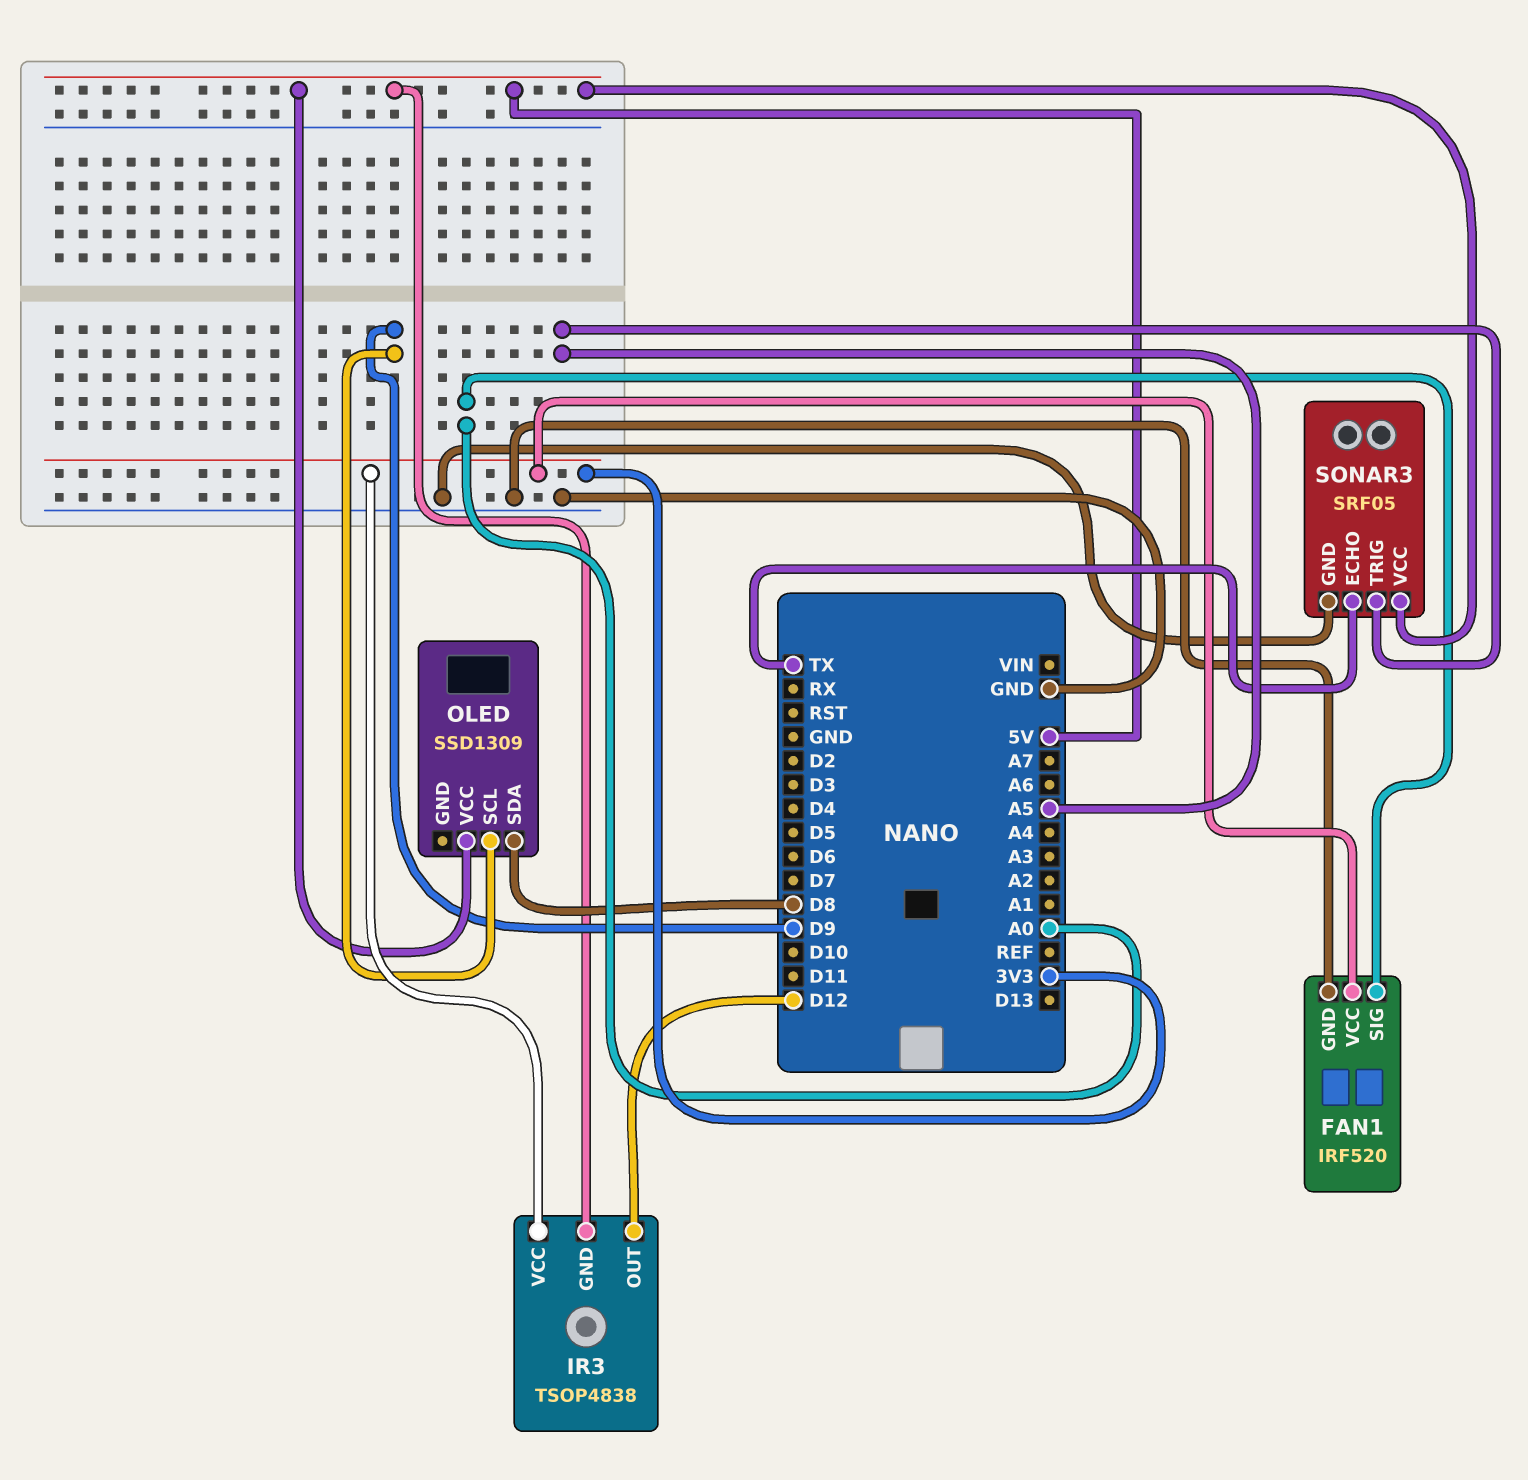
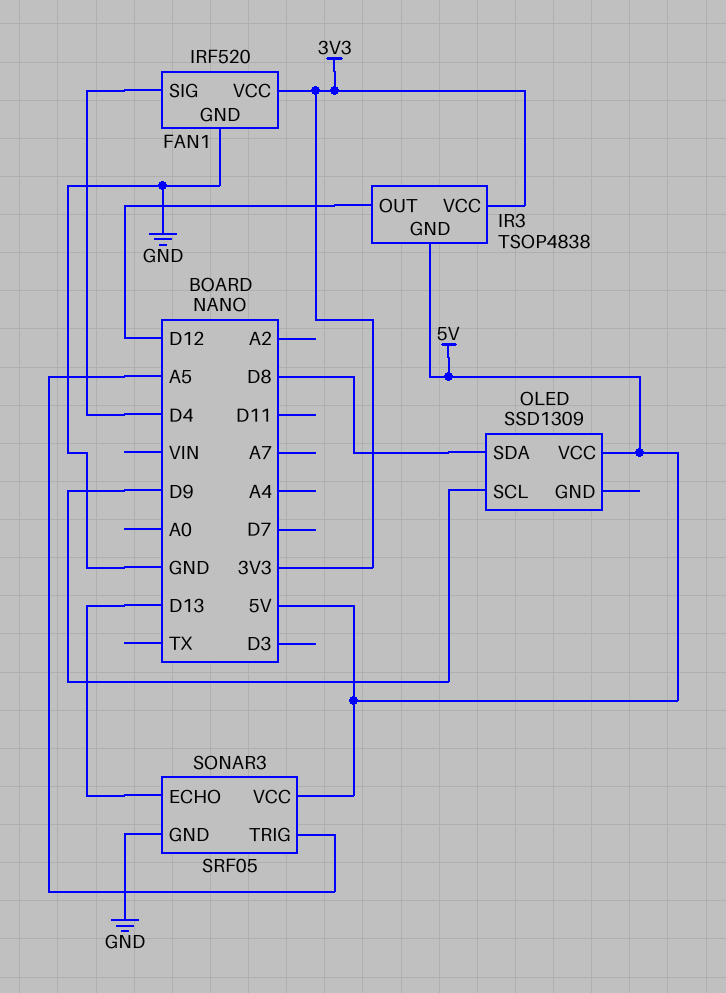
FAN1 pin SIG: A0 -> D4
SONAR3 pin ECHO: TX -> D13

